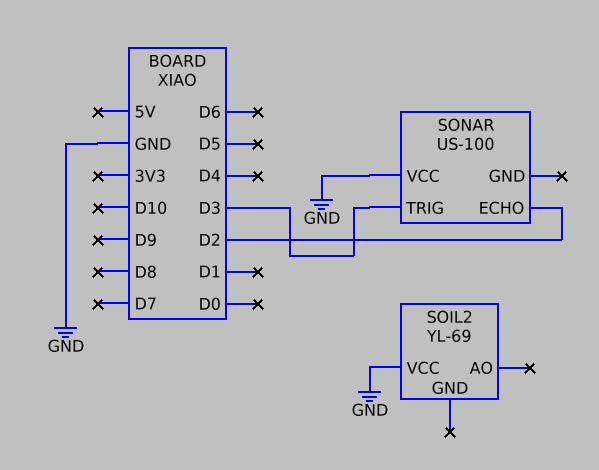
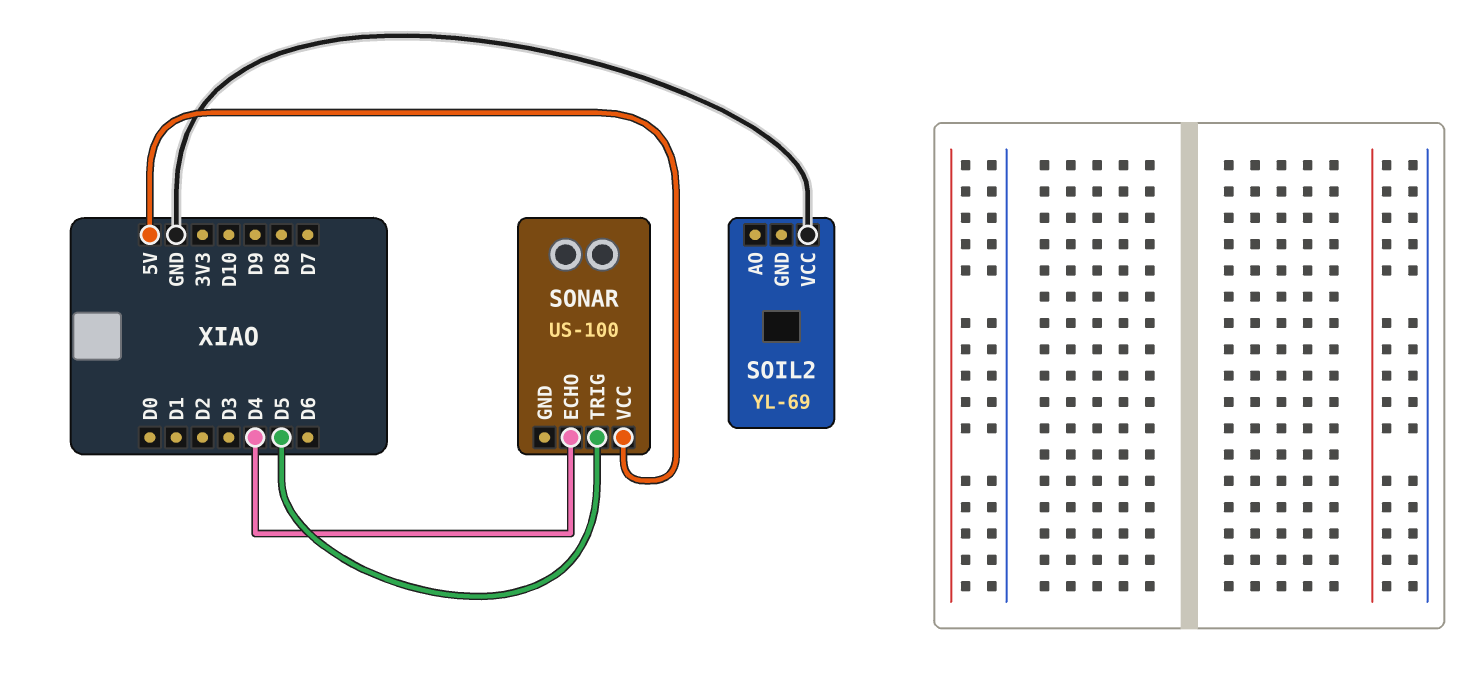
SONAR pin ECHO: D2 -> D4
SONAR pin TRIG: D3 -> D5
SONAR pin VCC: GND -> 5V

